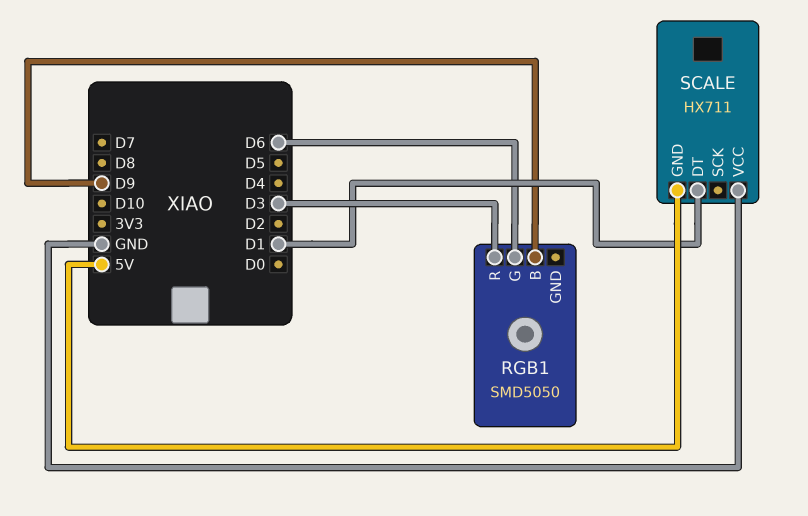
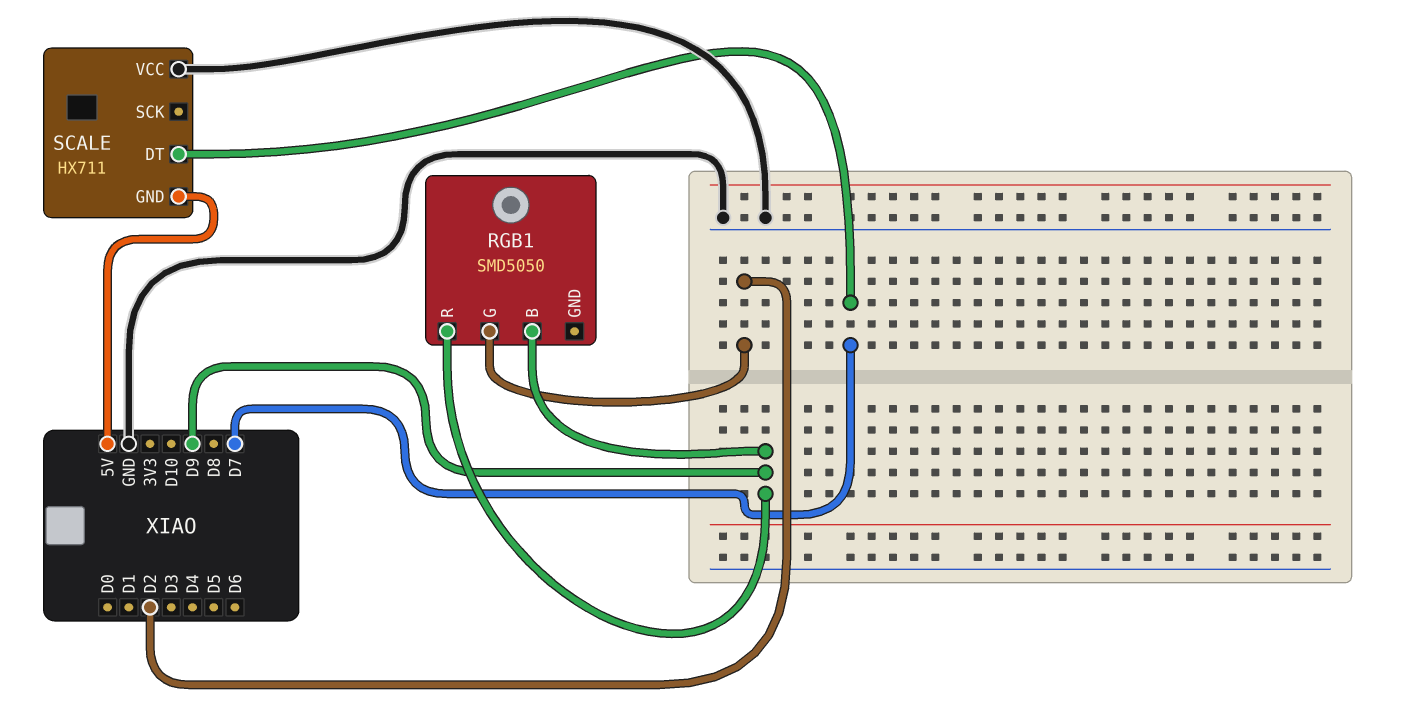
RGB1 pin G: D6 -> D2
RGB1 pin R: D3 -> D9
SCALE pin DT: D1 -> D7

